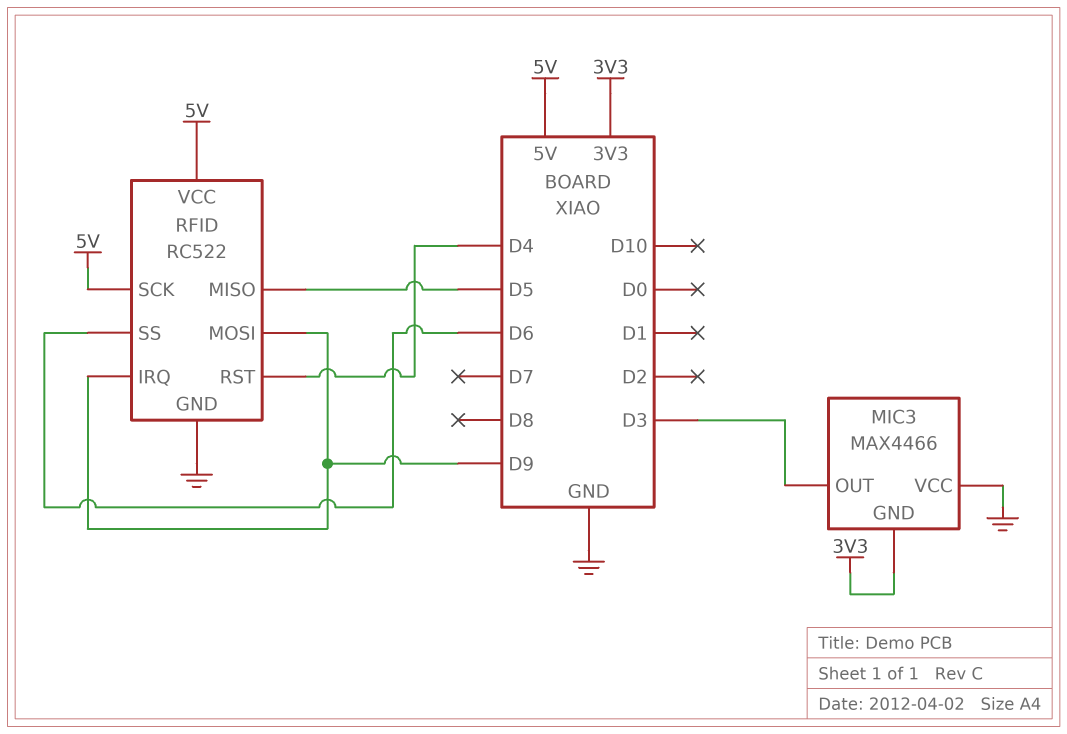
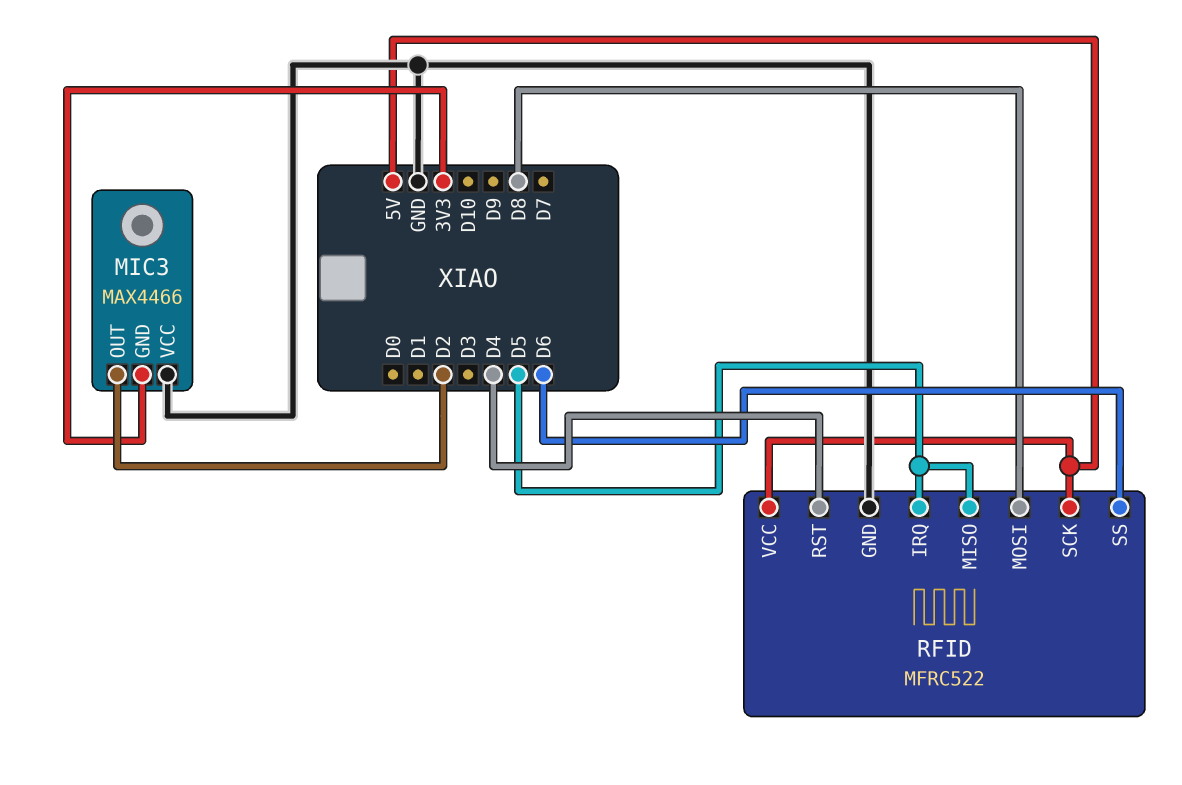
MIC3 pin OUT: D3 -> D2
RFID: RC522 -> MFRC522
RFID pin IRQ: D9 -> D5
RFID pin MOSI: D9 -> D8

